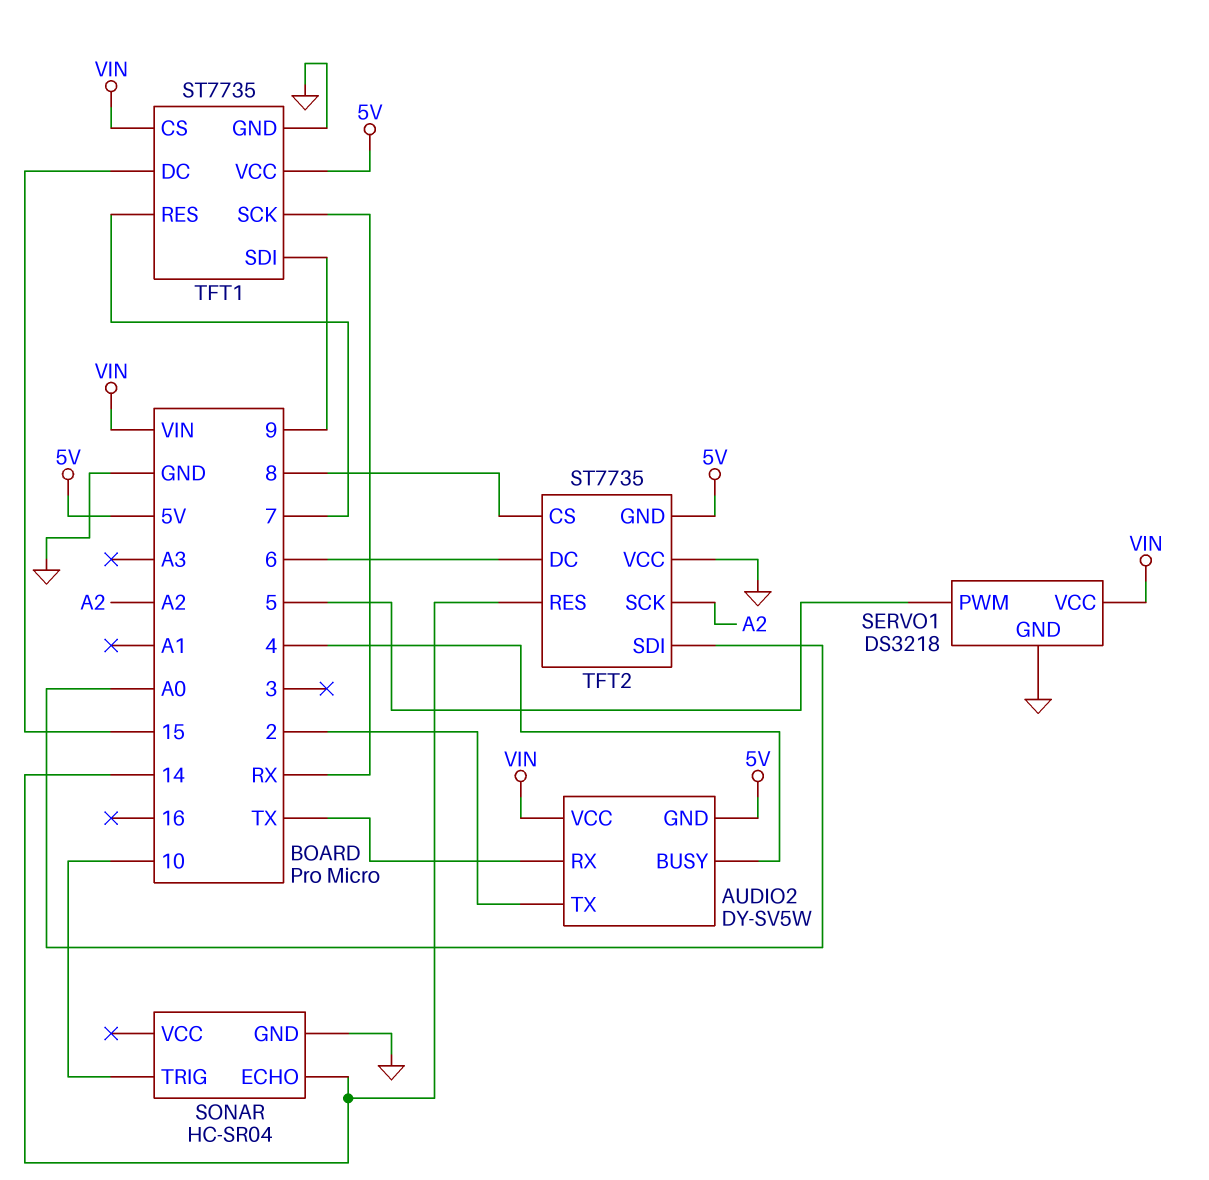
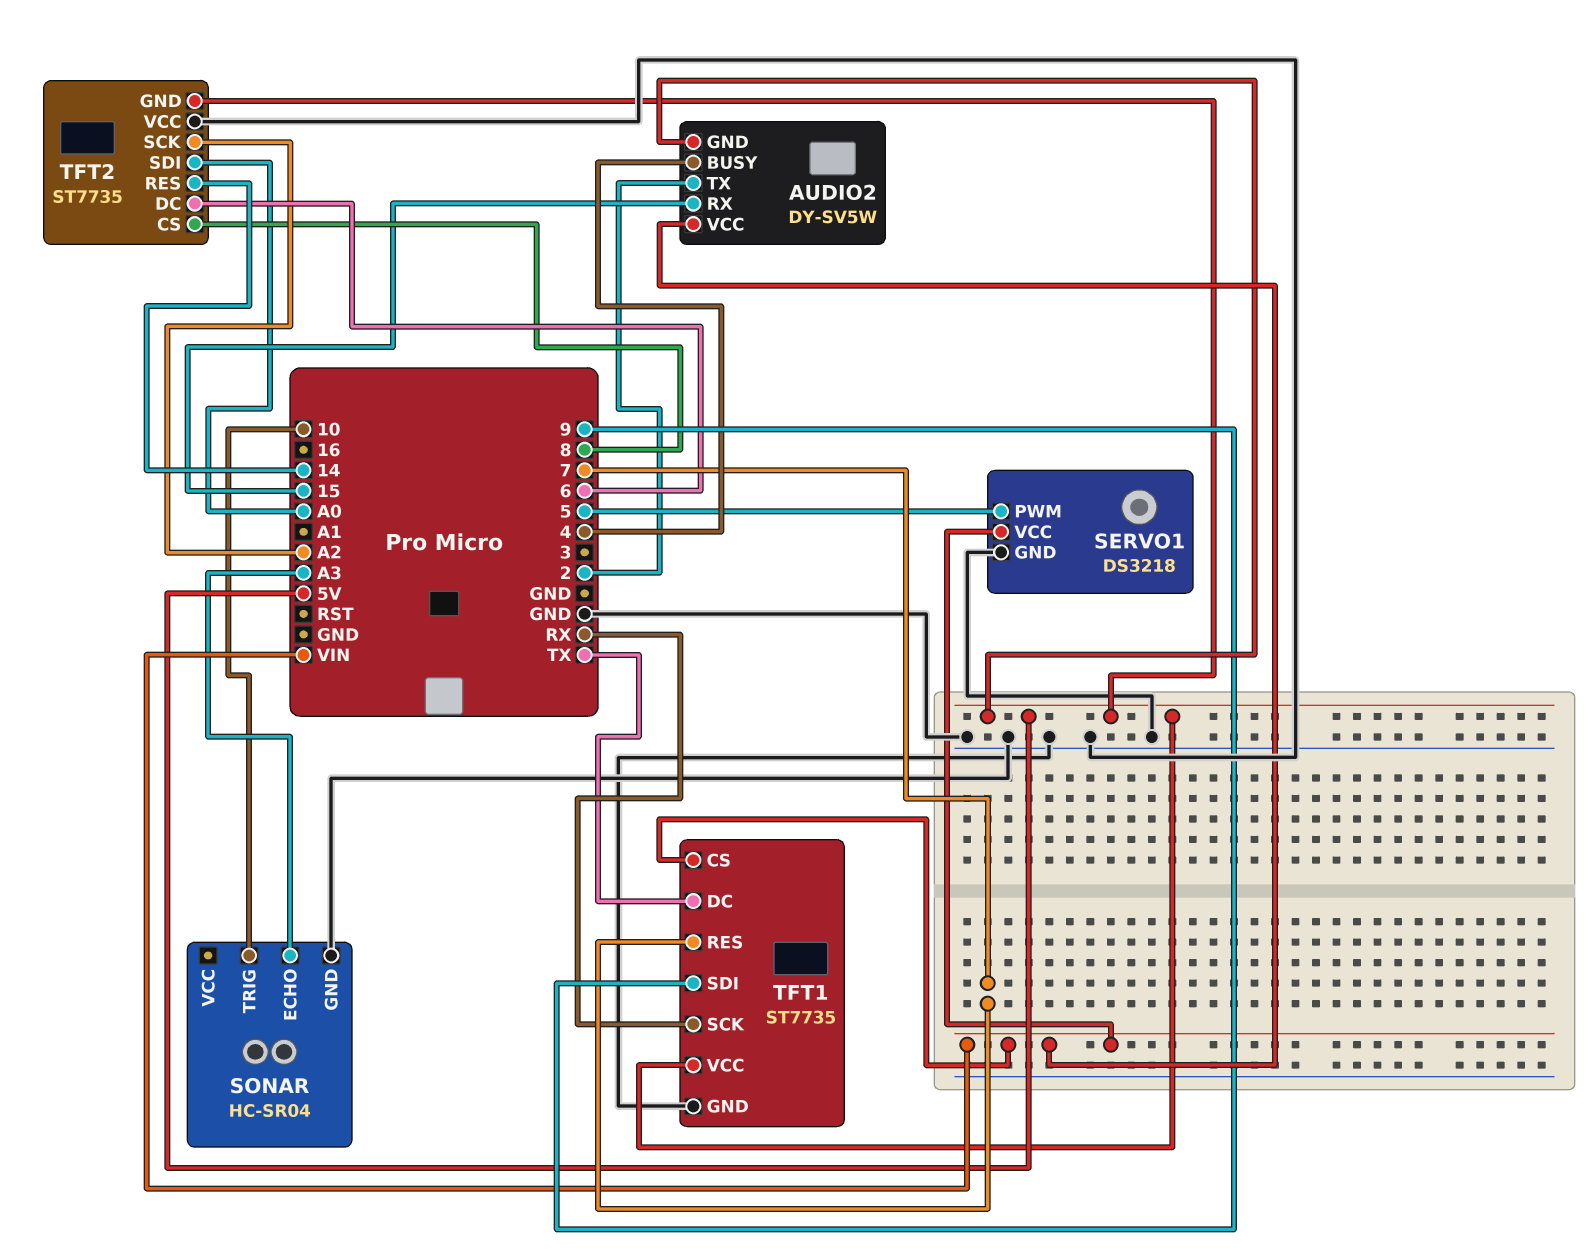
AUDIO2 pin RX: TX -> 15
SONAR pin ECHO: 14 -> A3
TFT1 pin DC: 15 -> TX

